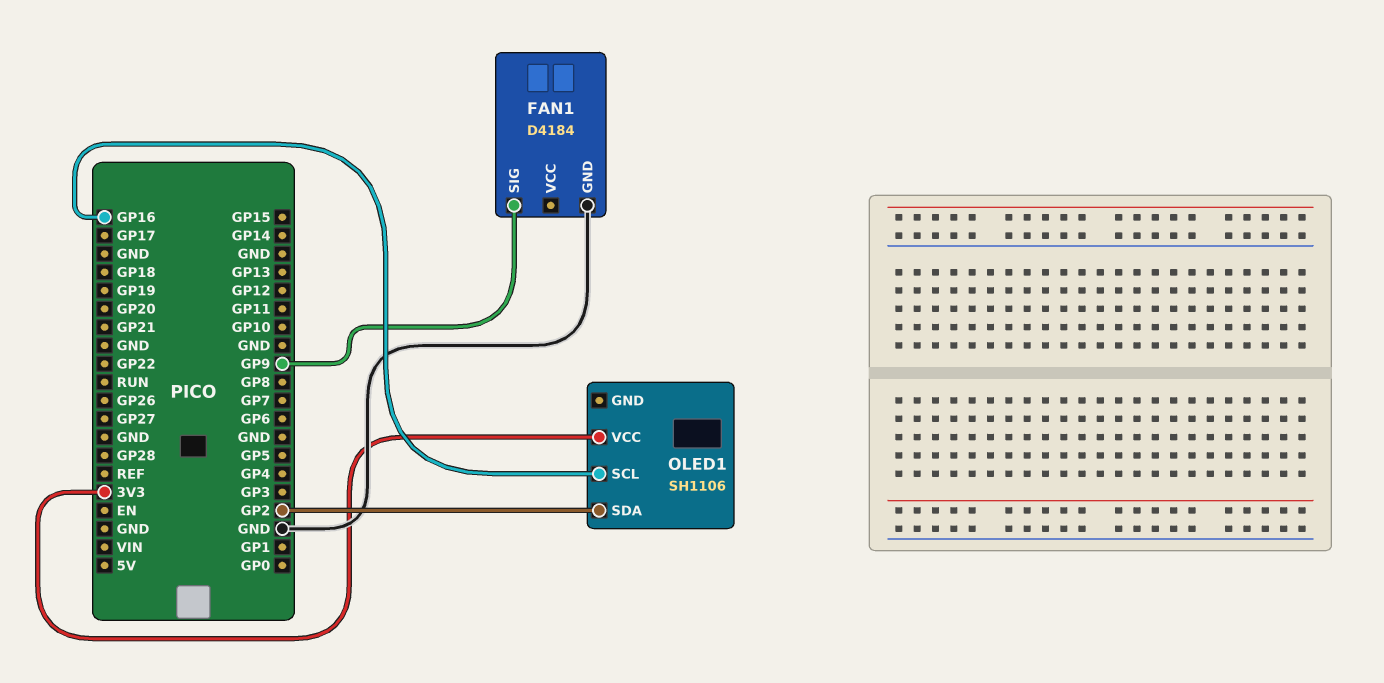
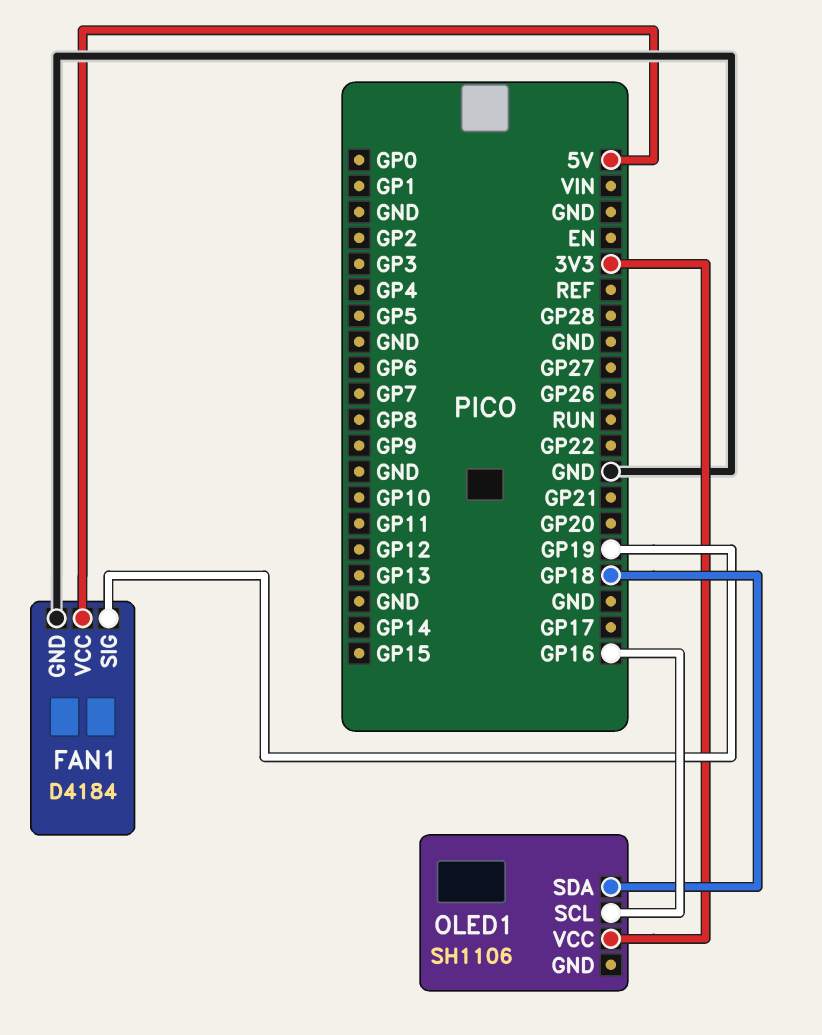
FAN1 pin SIG: GP9 -> GP19
FAN1 pin VCC: none -> 5V
OLED1 pin SDA: GP2 -> GP18

